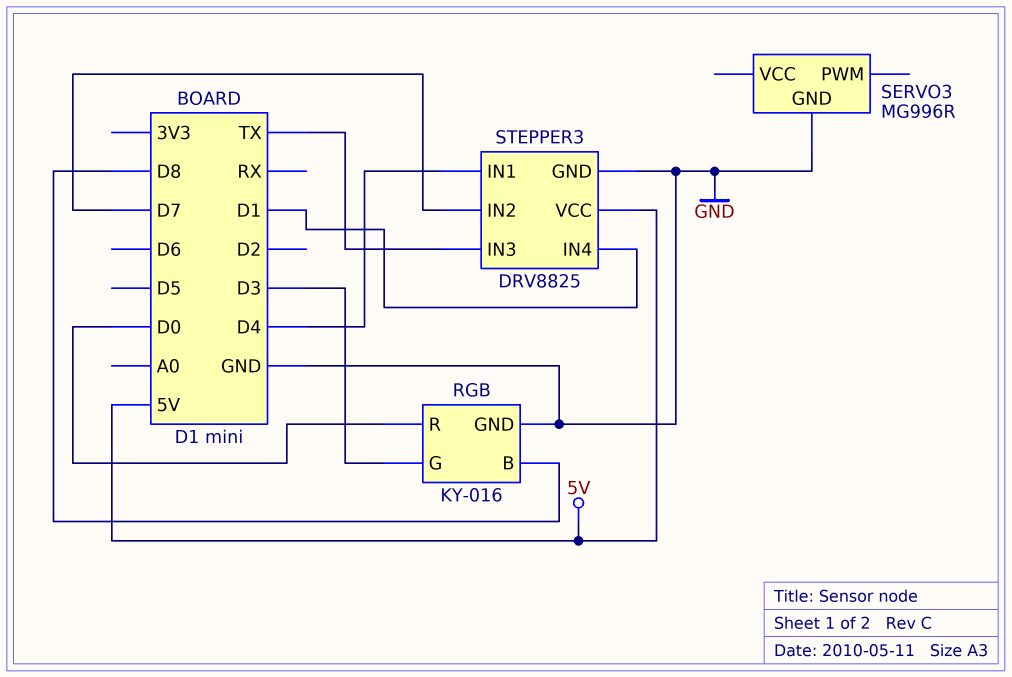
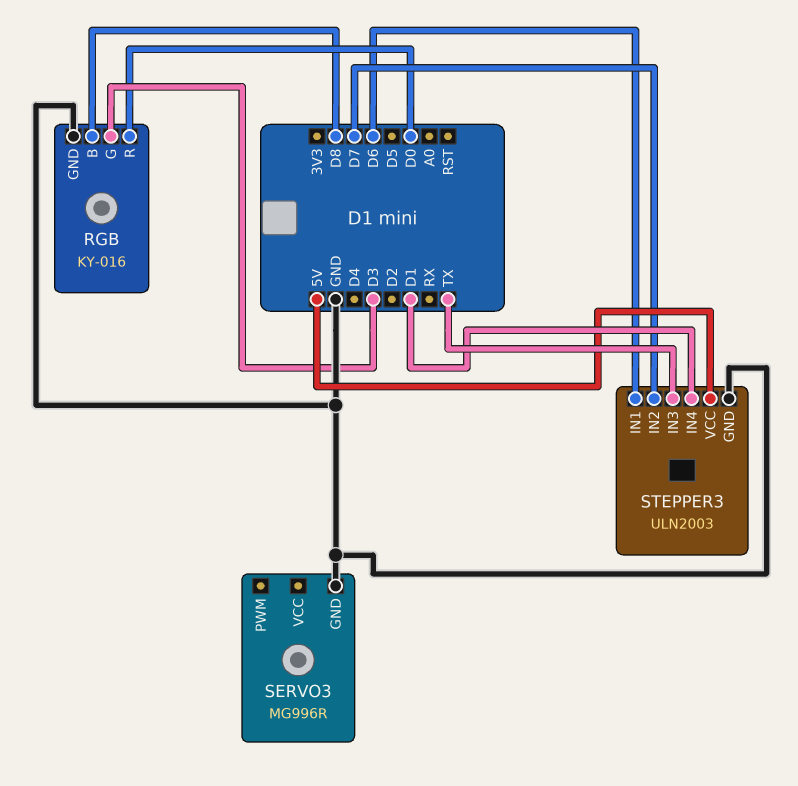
STEPPER3: DRV8825 -> ULN2003
STEPPER3 pin IN1: D4 -> D6

